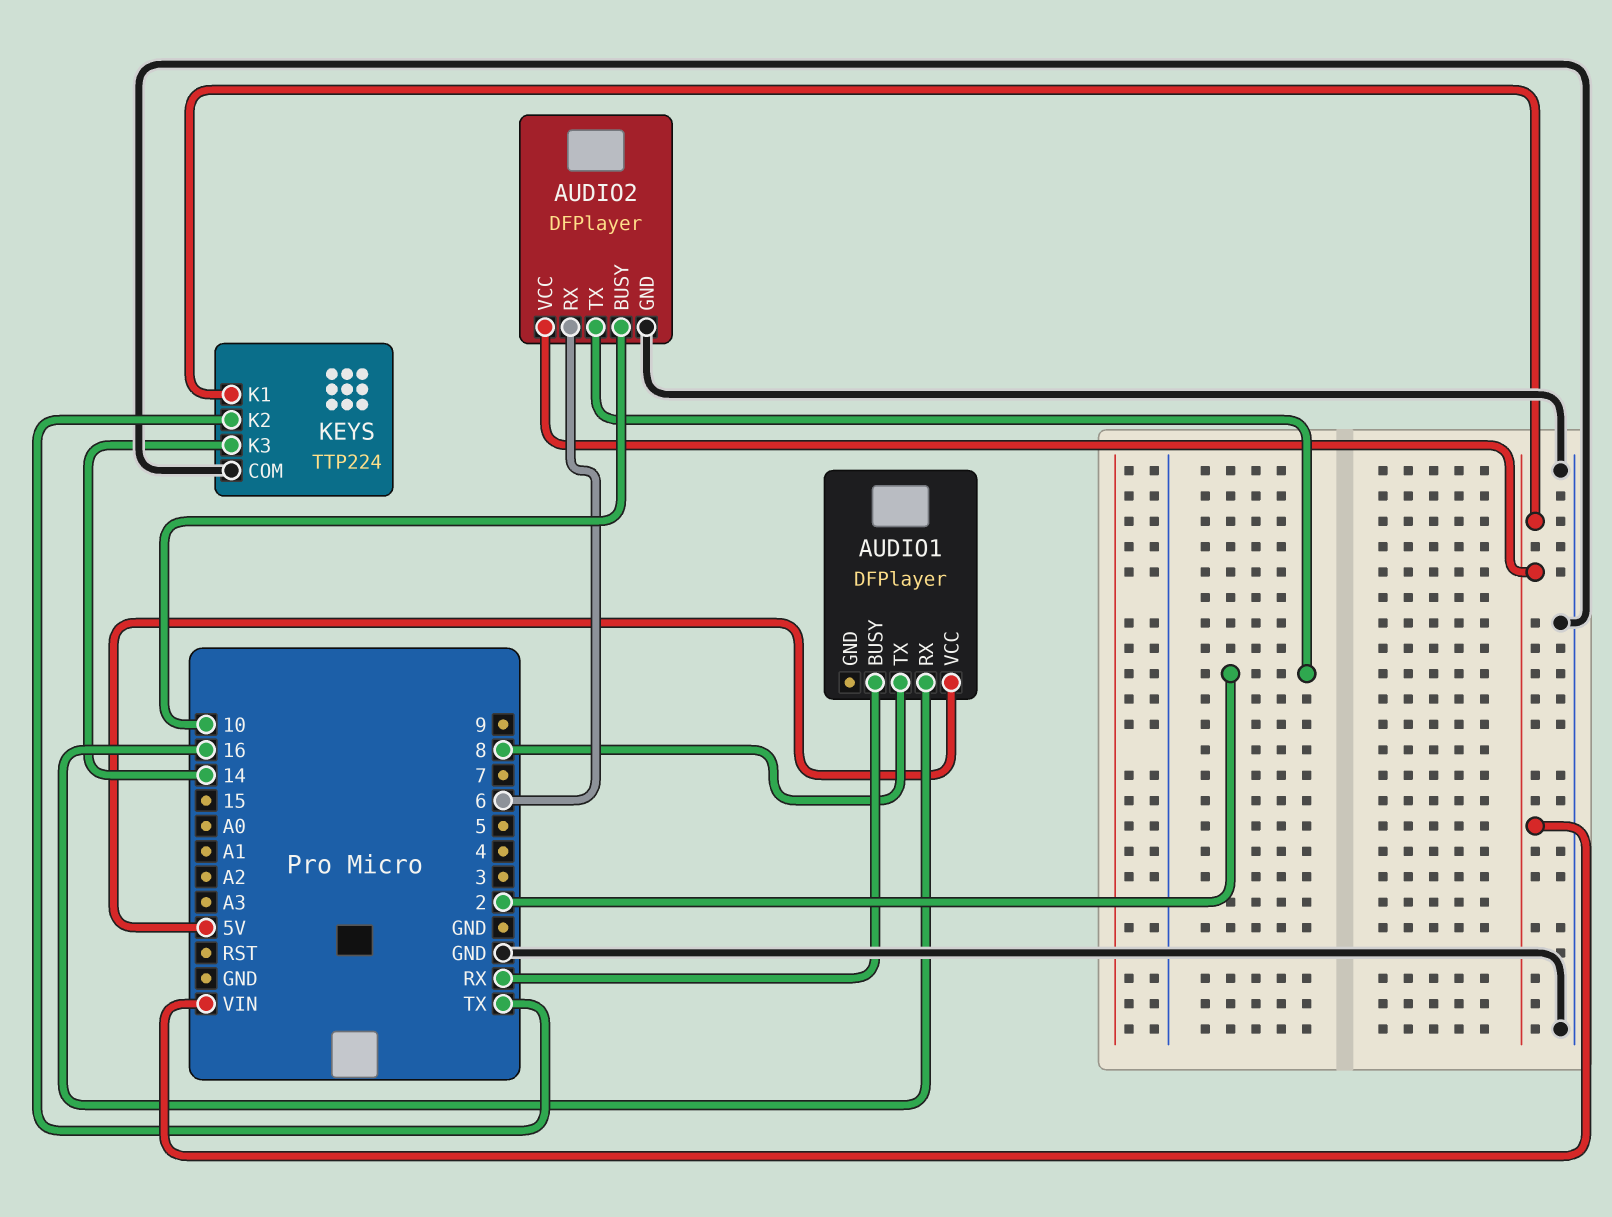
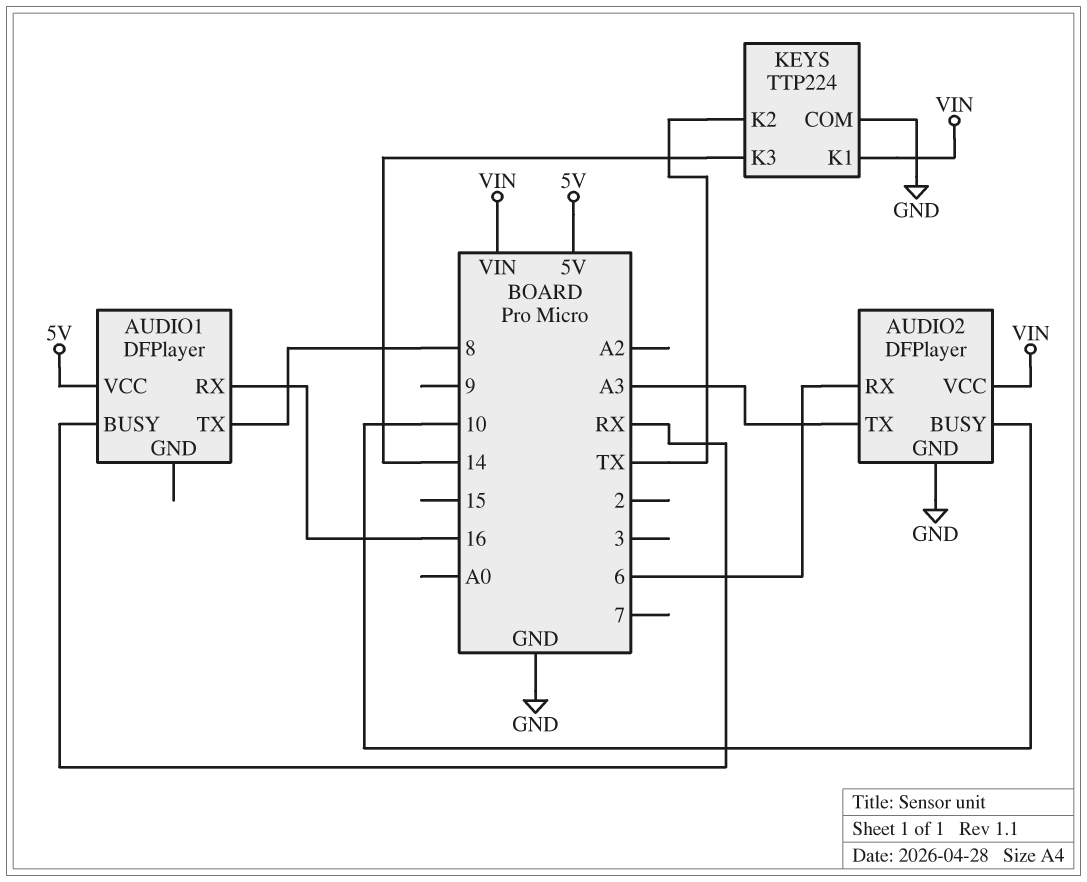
AUDIO2 pin TX: 2 -> A3

